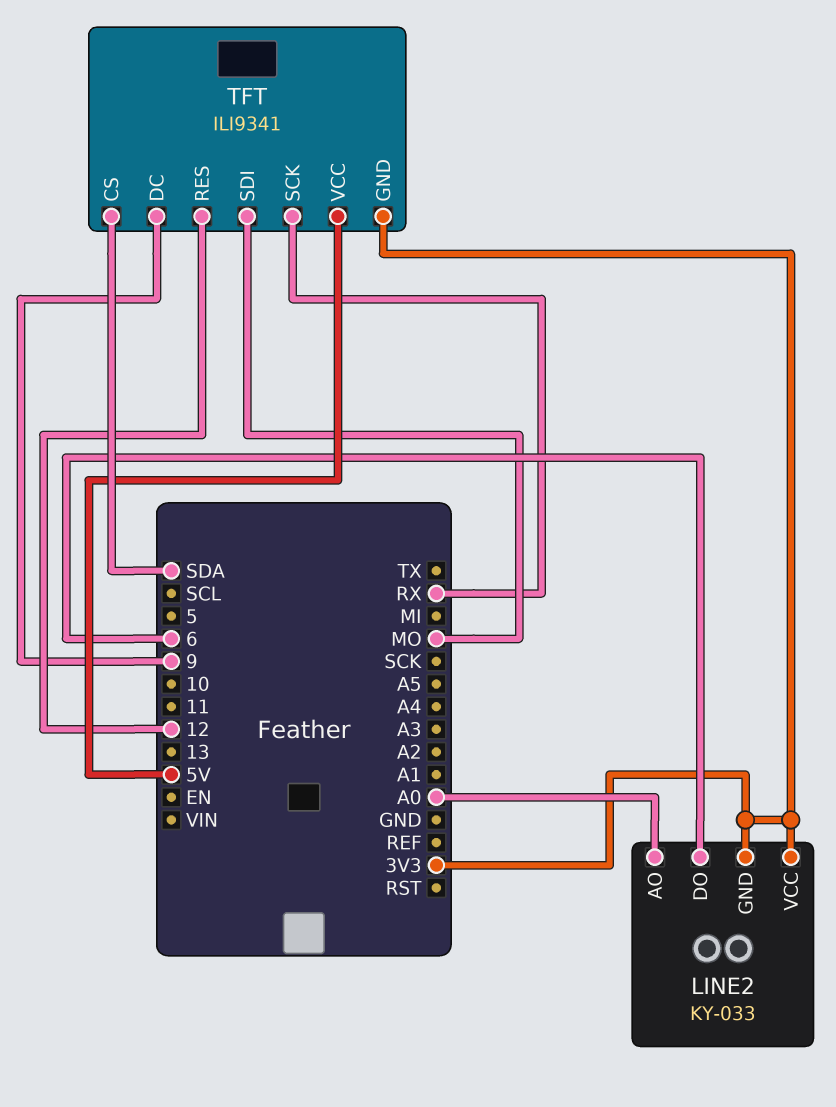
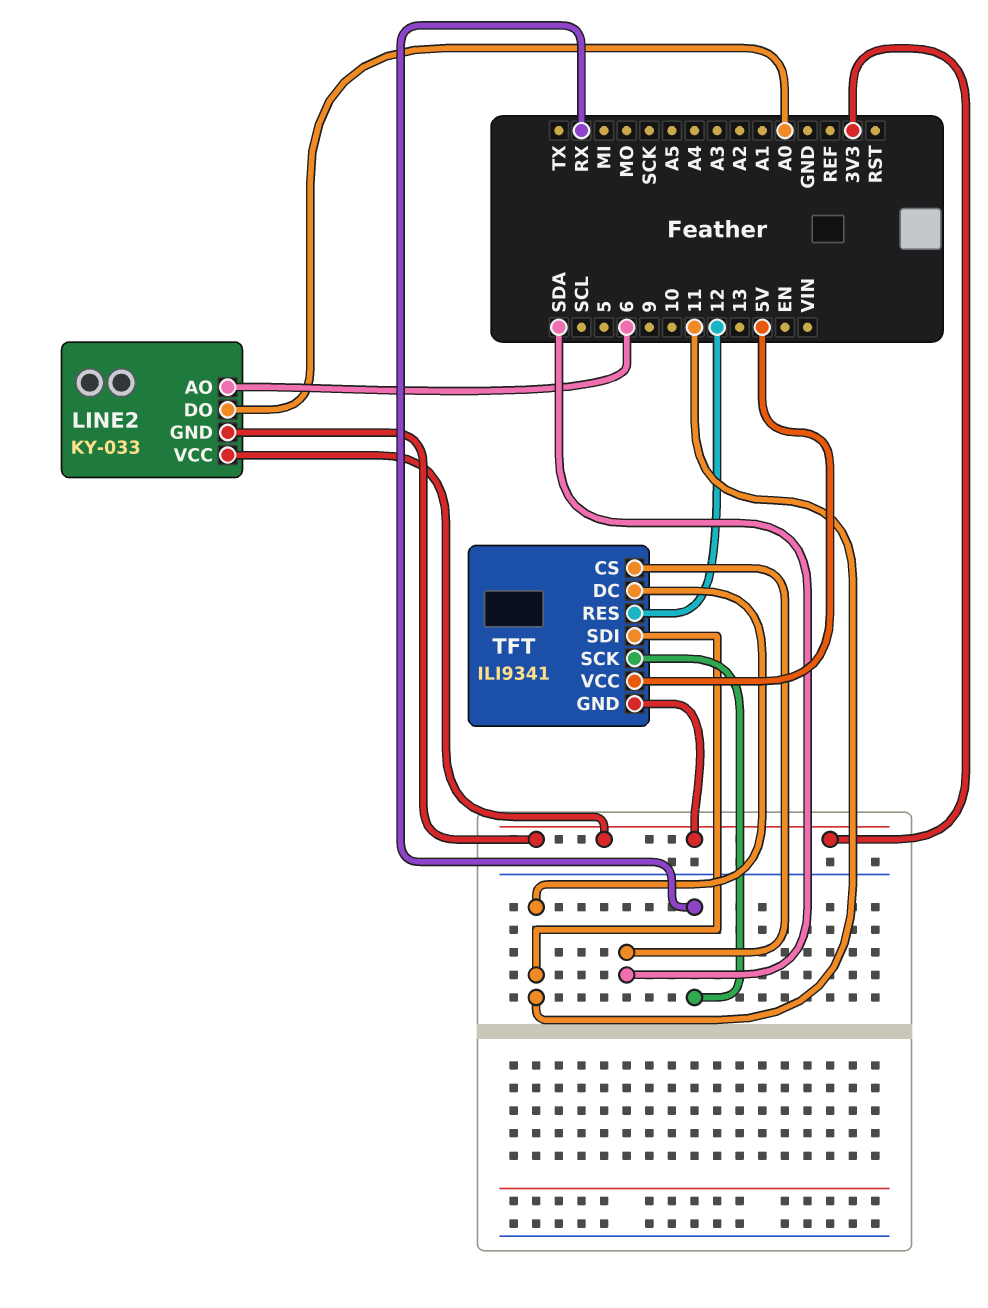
LINE2 pin AO: A0 -> 6
LINE2 pin DO: 6 -> A0
TFT pin DC: 9 -> 11
TFT pin SDI: MO -> 11

